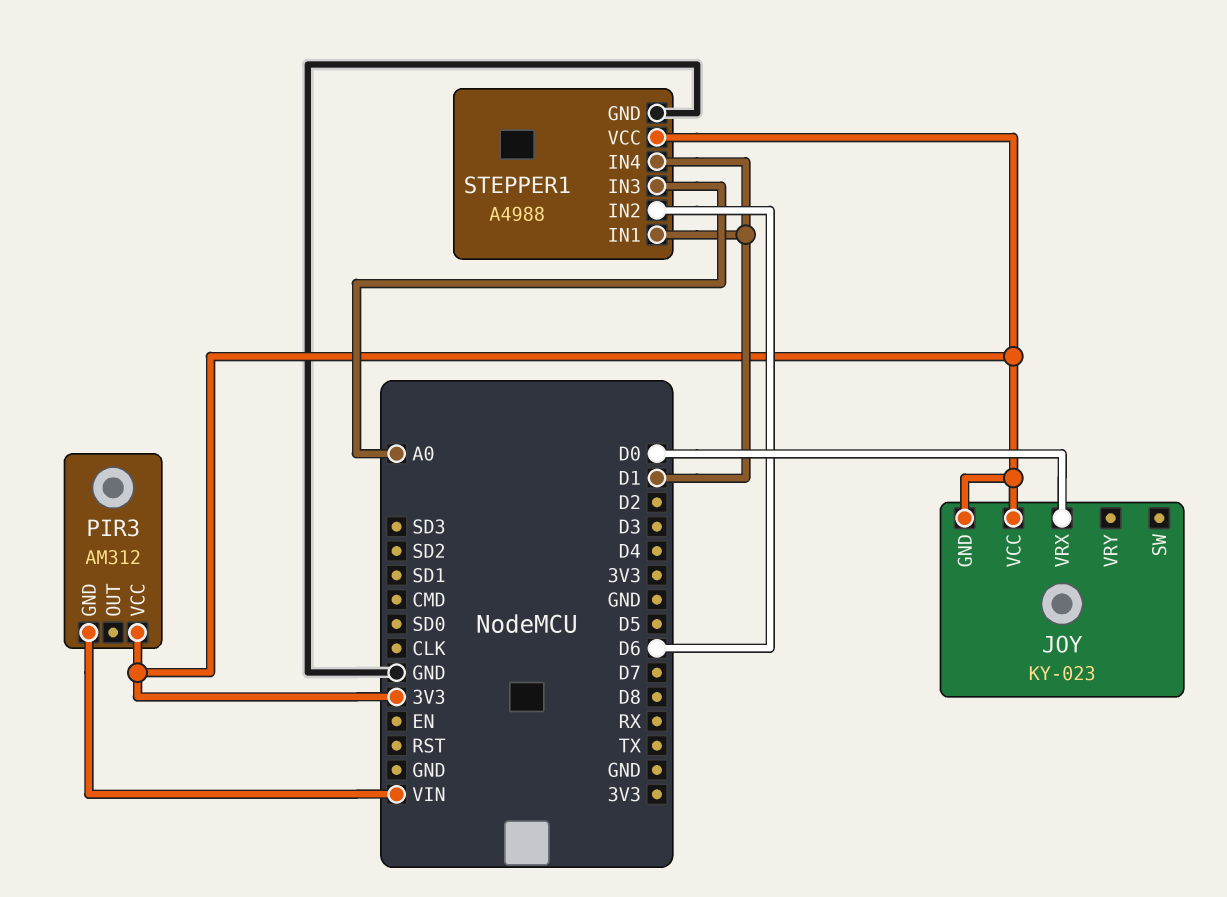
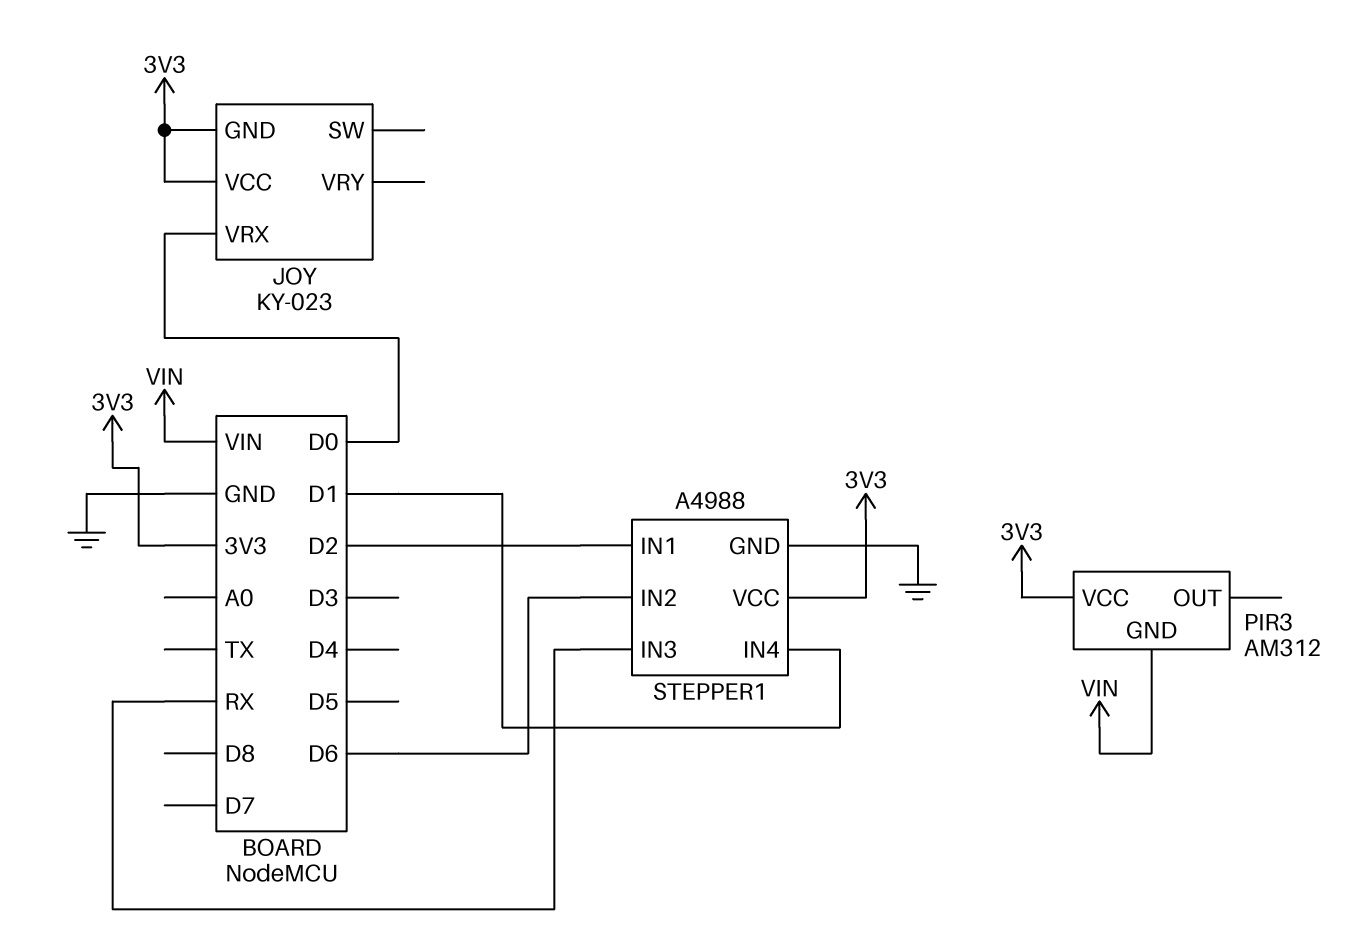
STEPPER1 pin IN1: D1 -> D2
STEPPER1 pin IN3: A0 -> RX

